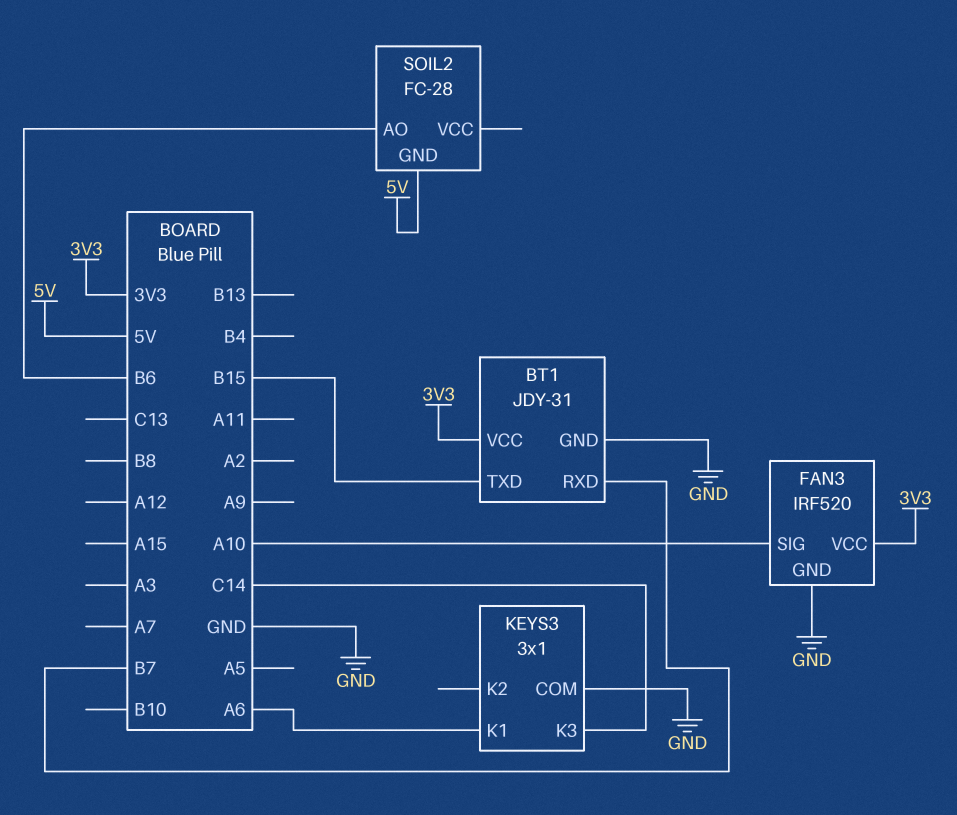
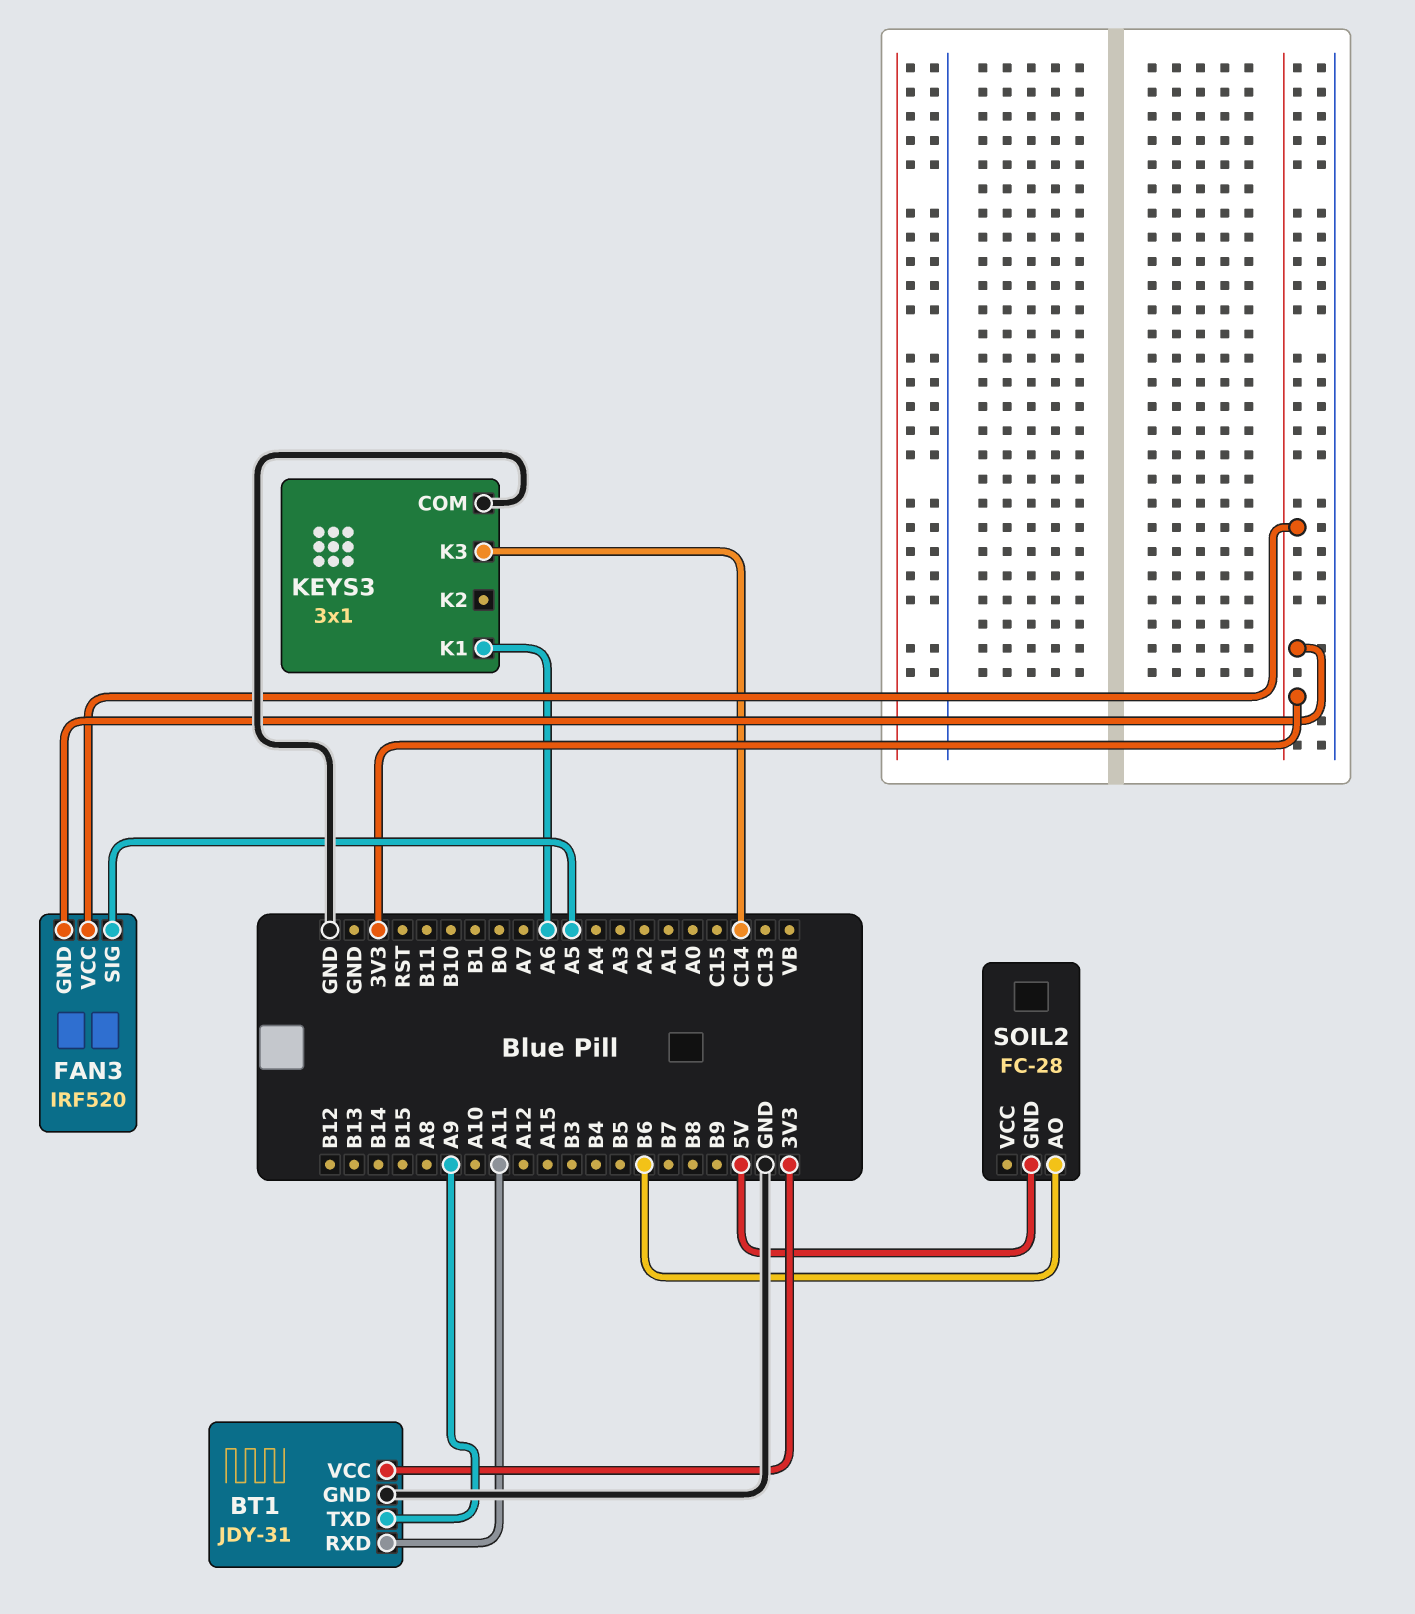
BT1 pin RXD: B7 -> A11
BT1 pin TXD: B15 -> A9
FAN3 pin GND: GND -> 3V3
FAN3 pin SIG: A10 -> A5

